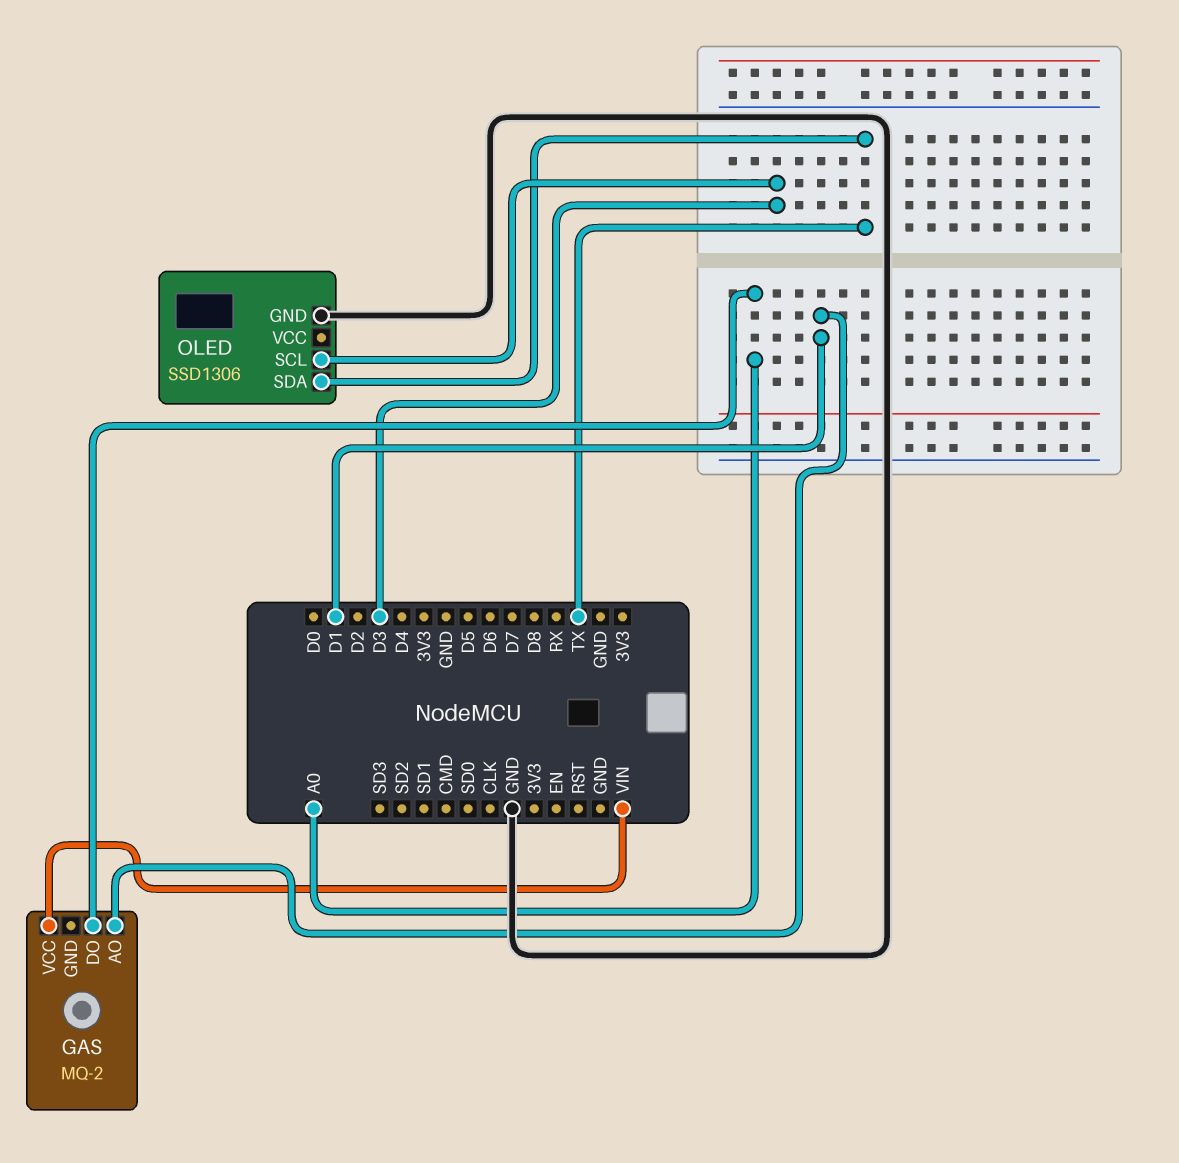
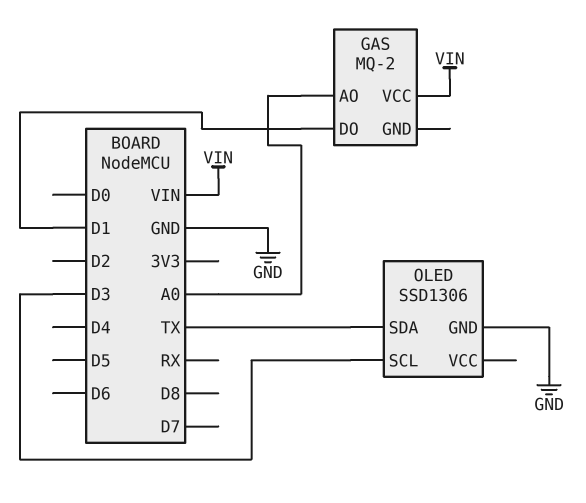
GAS pin AO: D1 -> A0
GAS pin DO: A0 -> D1

